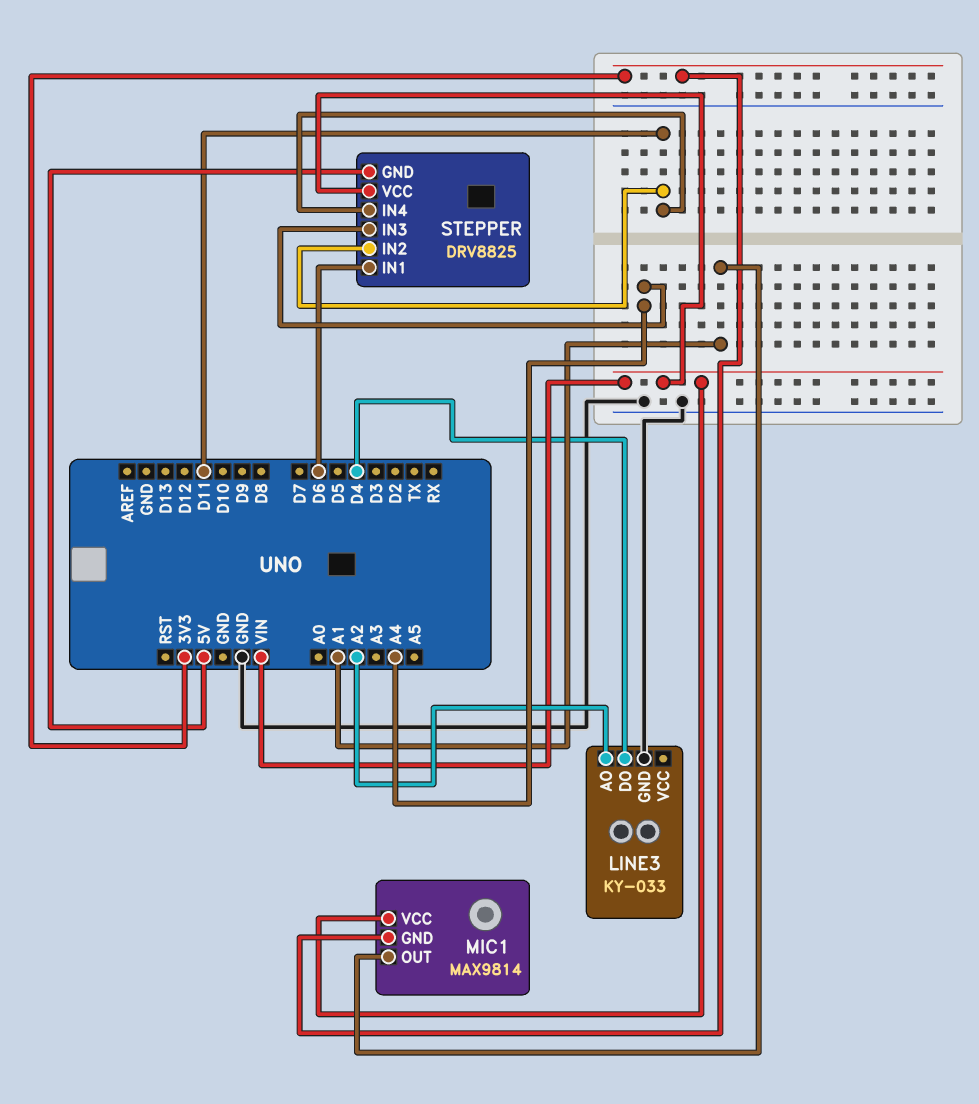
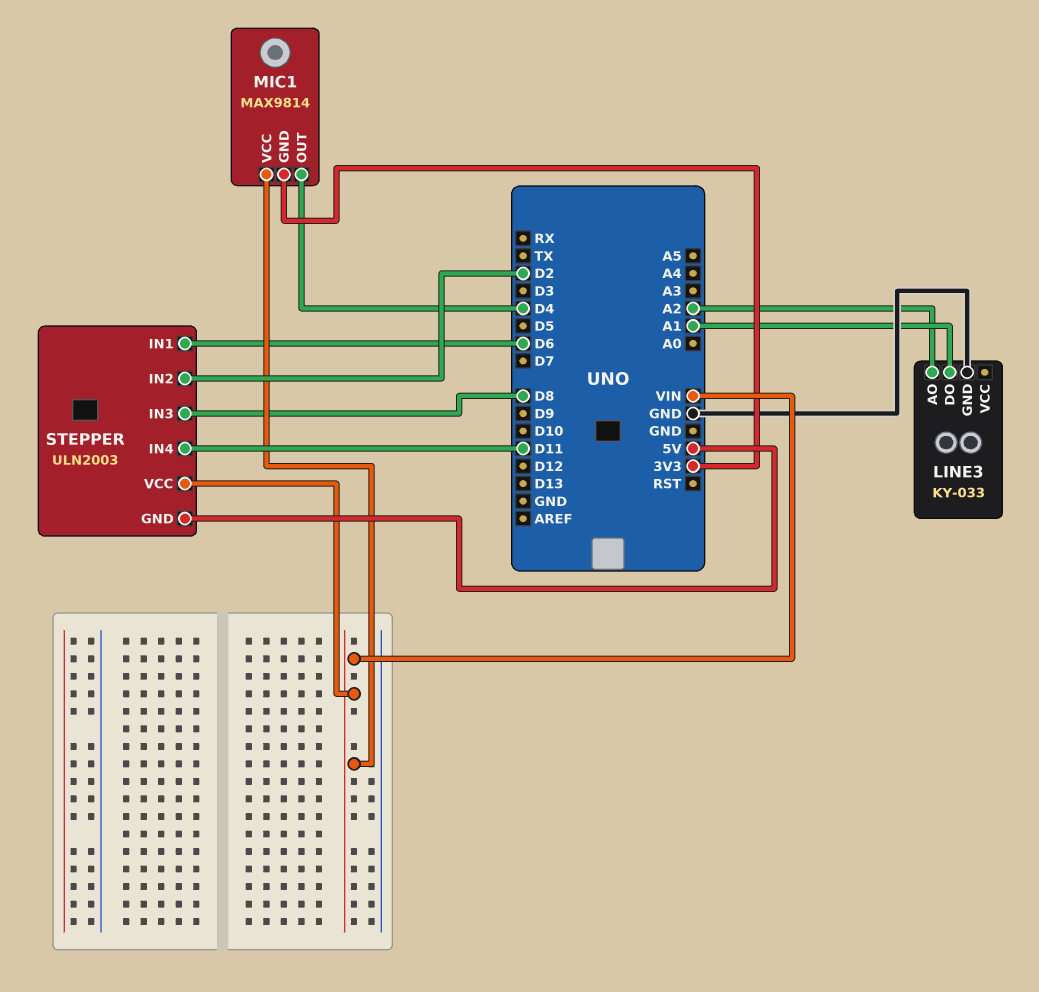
LINE3 pin DO: D4 -> A1
MIC1 pin OUT: A1 -> D4
STEPPER: DRV8825 -> ULN2003
STEPPER pin IN2: D11 -> D2
STEPPER pin IN3: A4 -> D8

